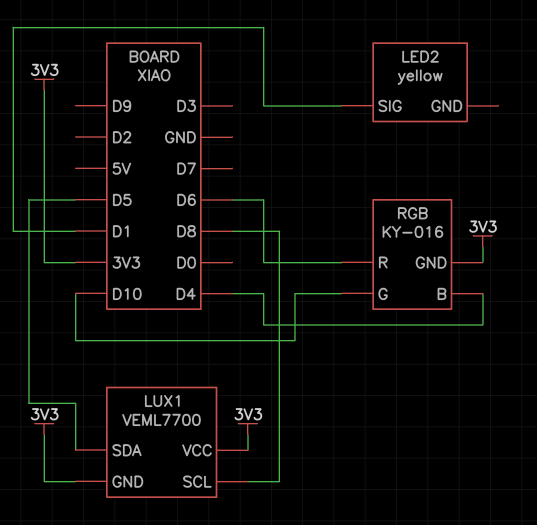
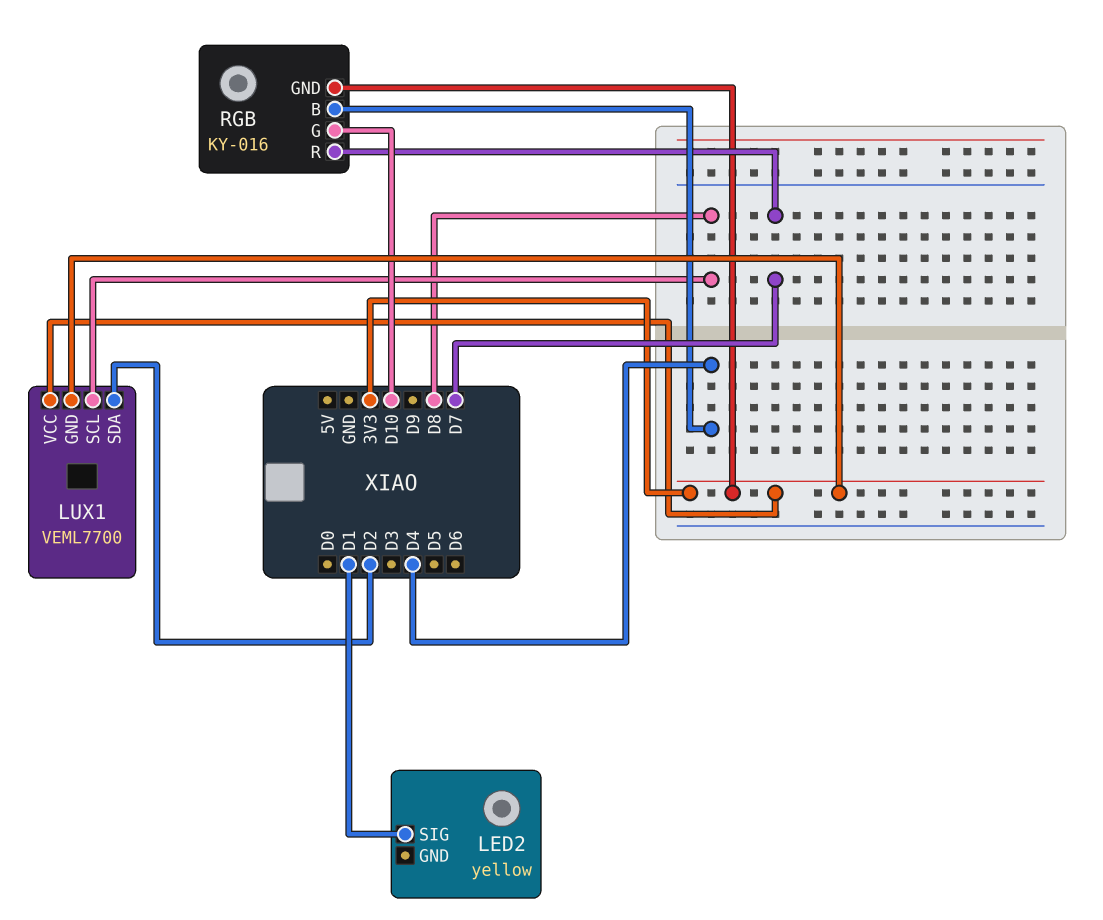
LUX1 pin SDA: D5 -> D2
RGB pin R: D6 -> D7

